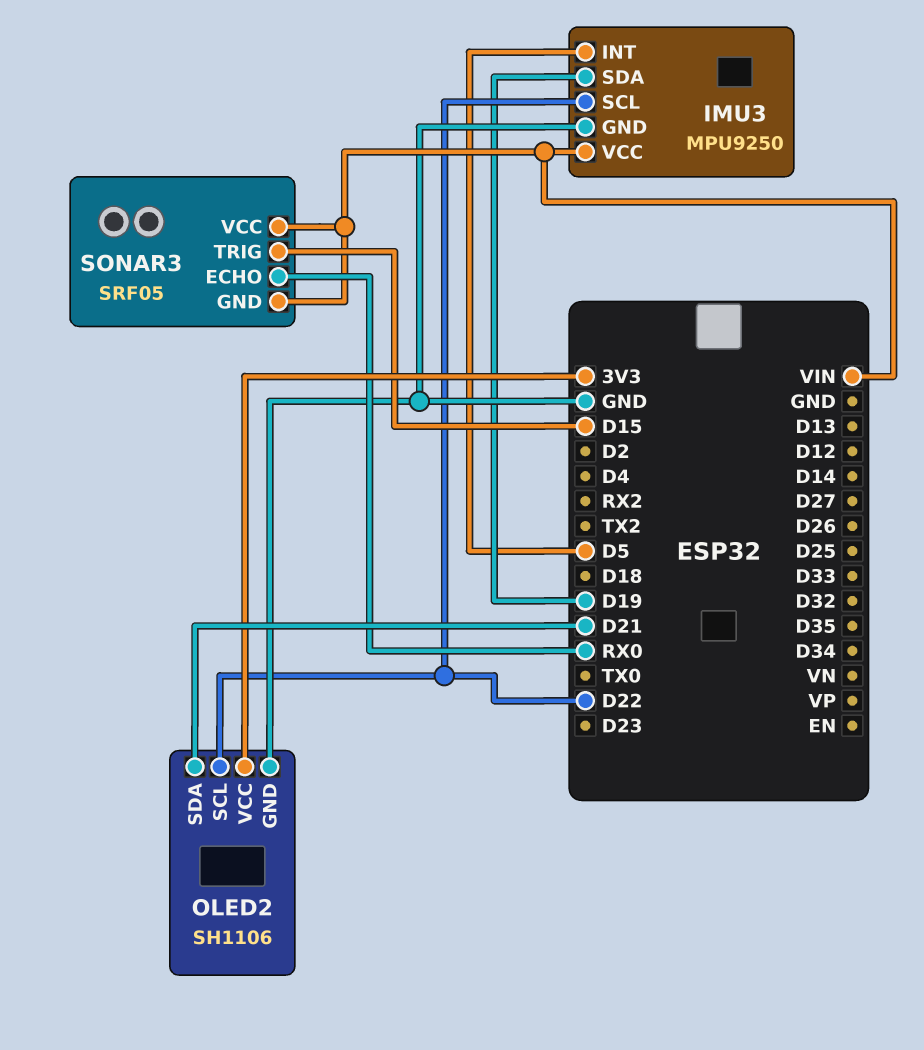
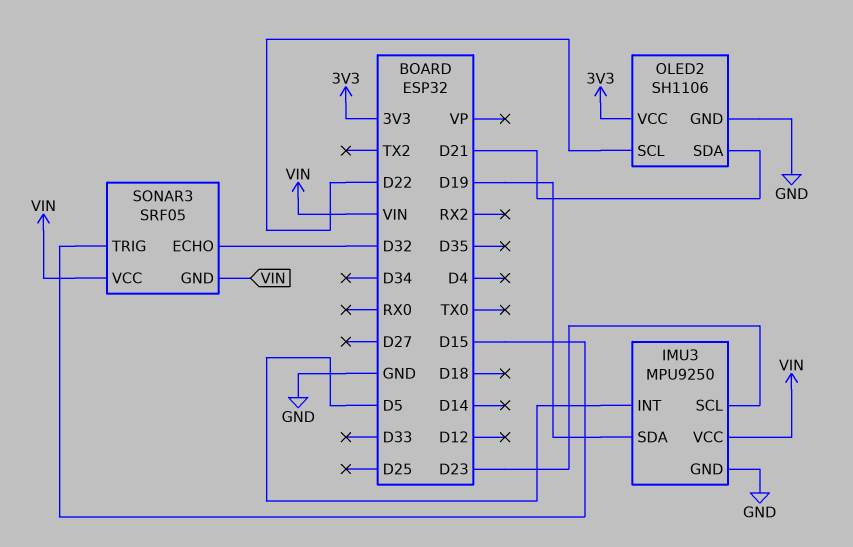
IMU3 pin SCL: D22 -> D23
SONAR3 pin ECHO: RX0 -> D32

